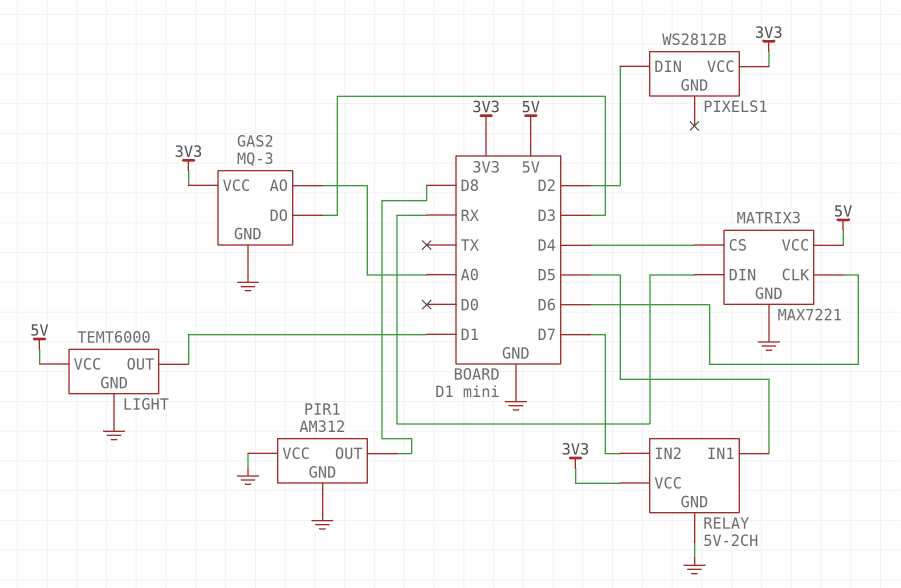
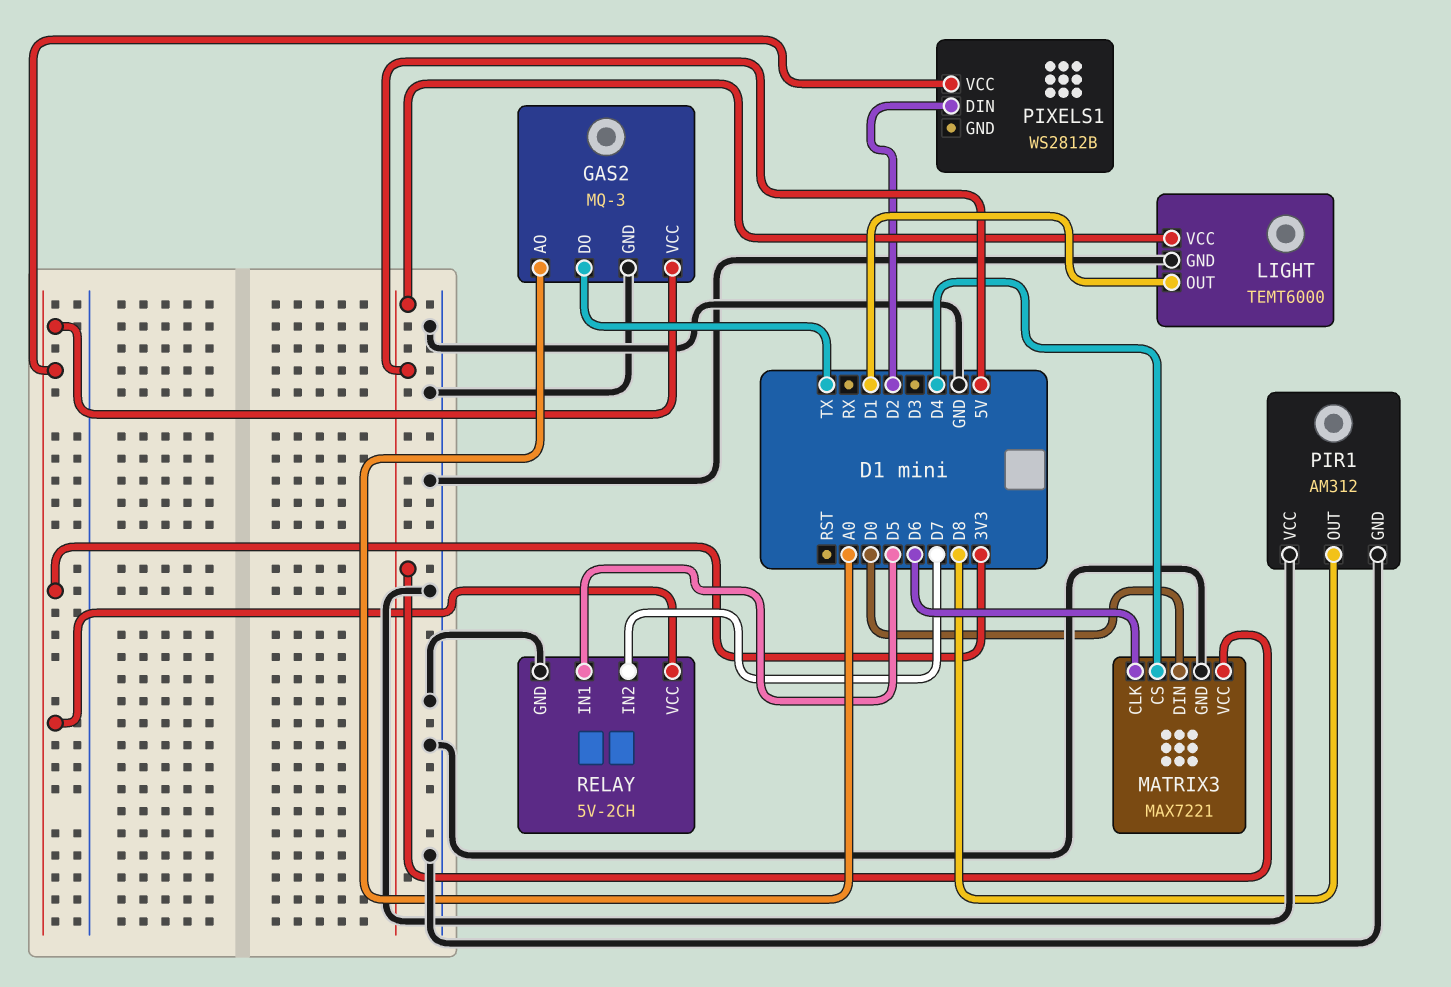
GAS2 pin DO: D3 -> TX
MATRIX3 pin DIN: RX -> D0

